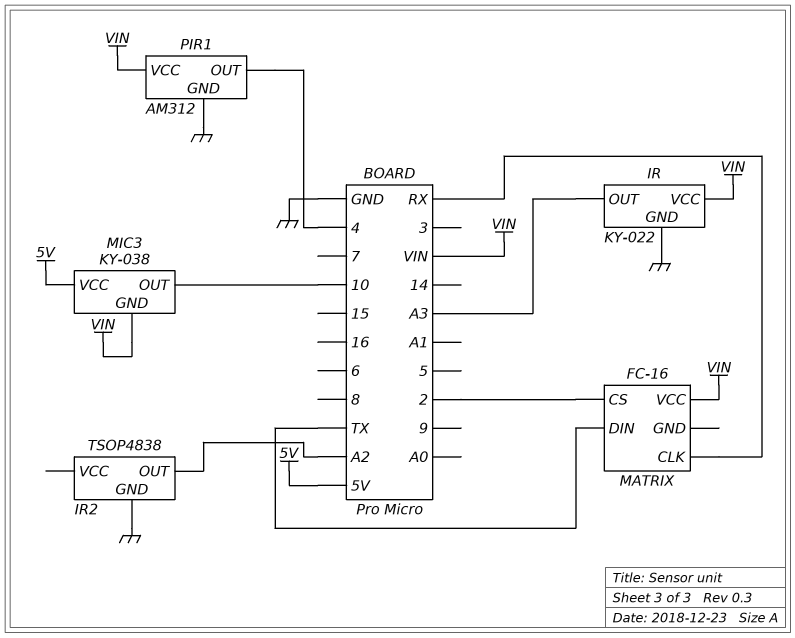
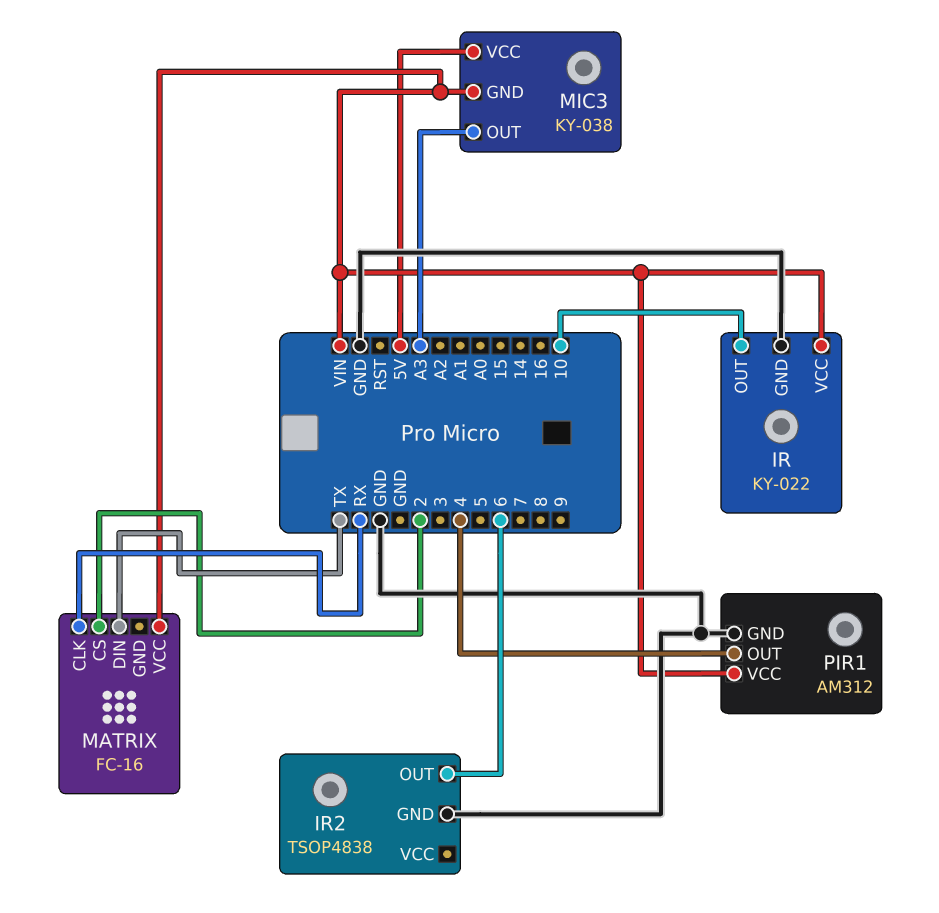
IR pin OUT: A3 -> 10
IR2 pin OUT: A2 -> 6
MIC3 pin OUT: 10 -> A3

